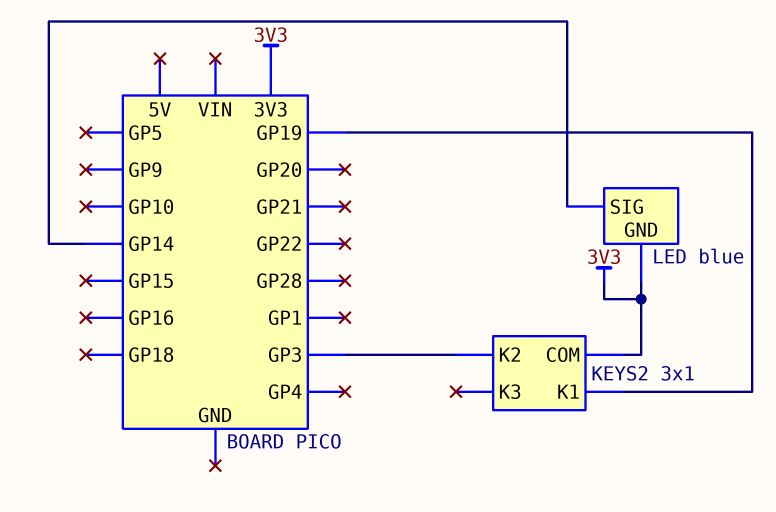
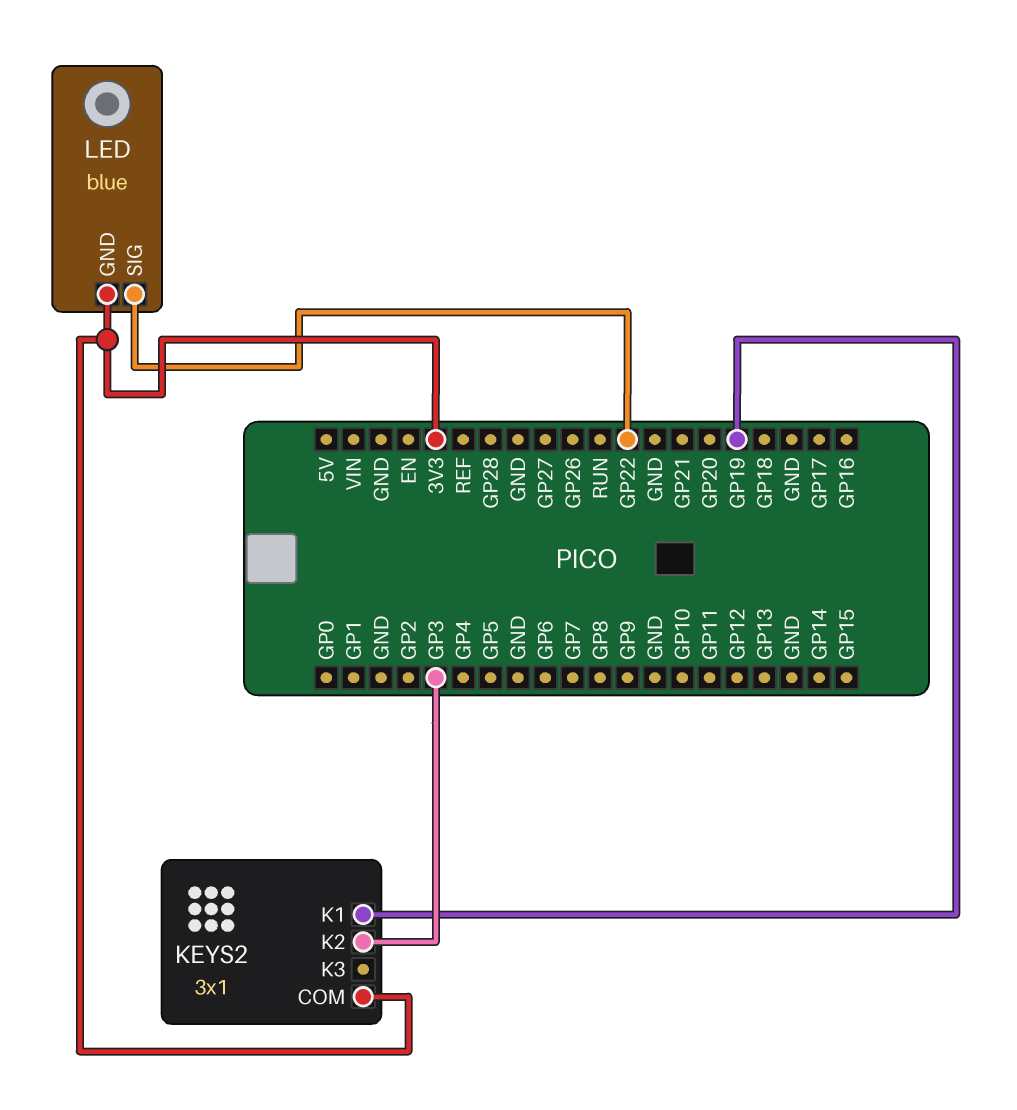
LED pin SIG: GP14 -> GP22

